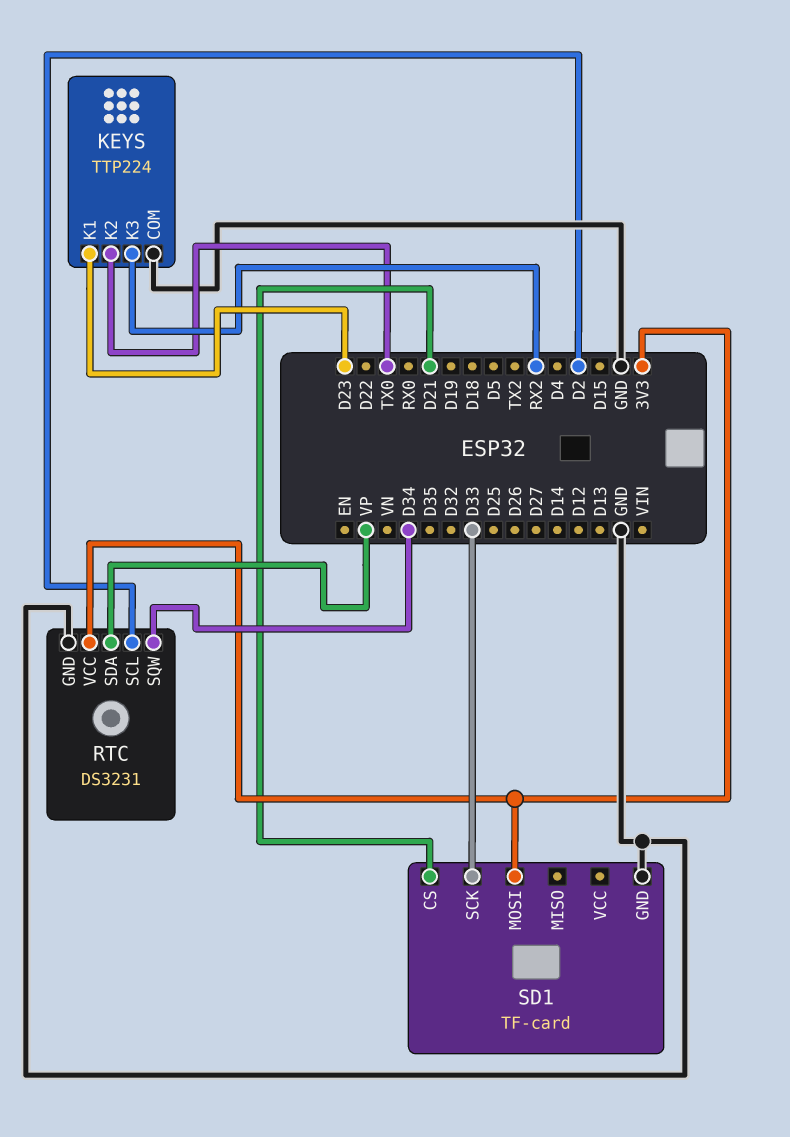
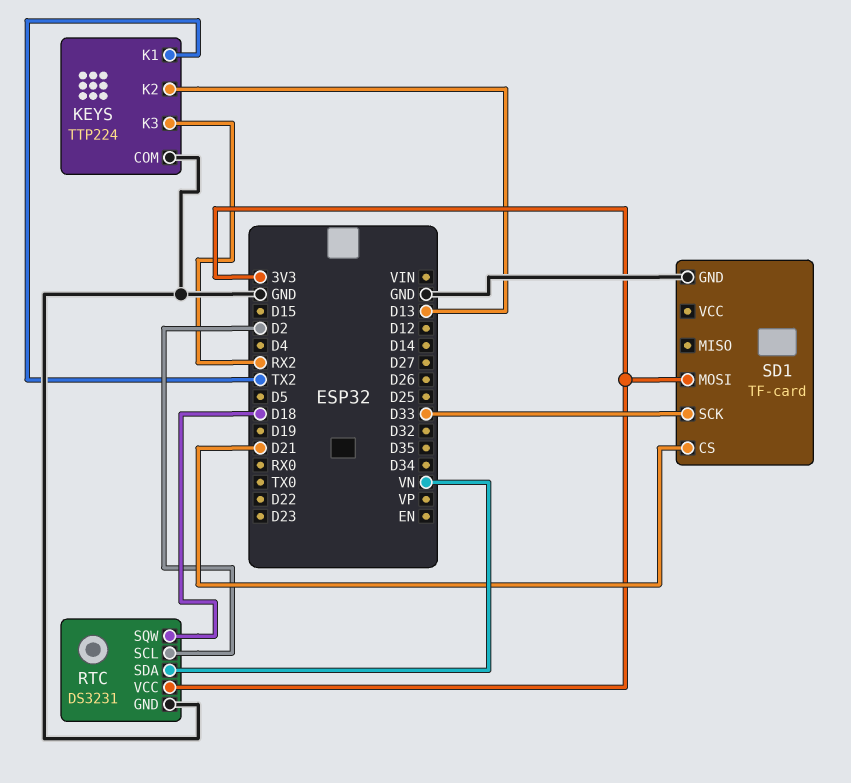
KEYS pin K1: D23 -> TX2
KEYS pin K2: TX0 -> D13
RTC pin SDA: VP -> VN
RTC pin SQW: D34 -> D18

